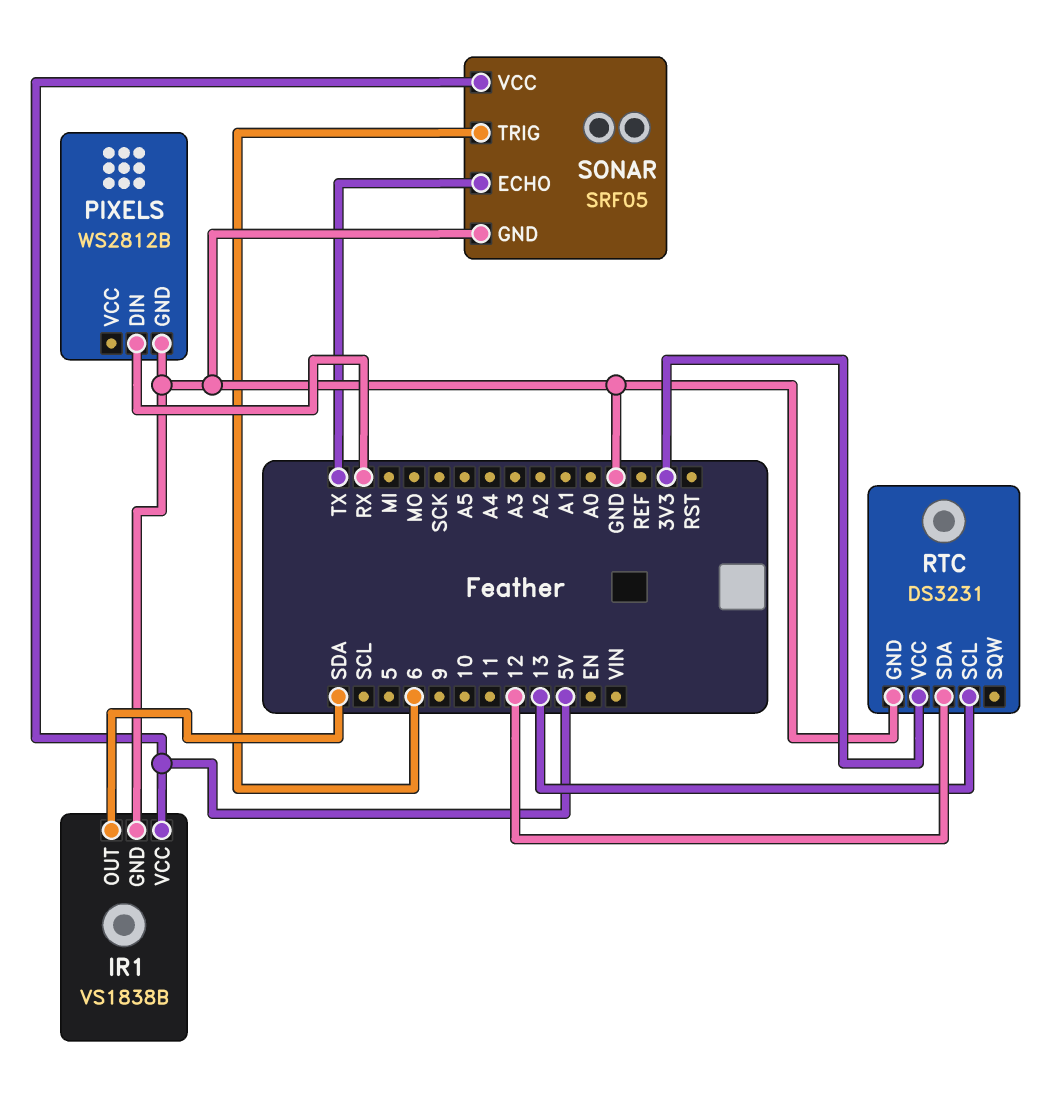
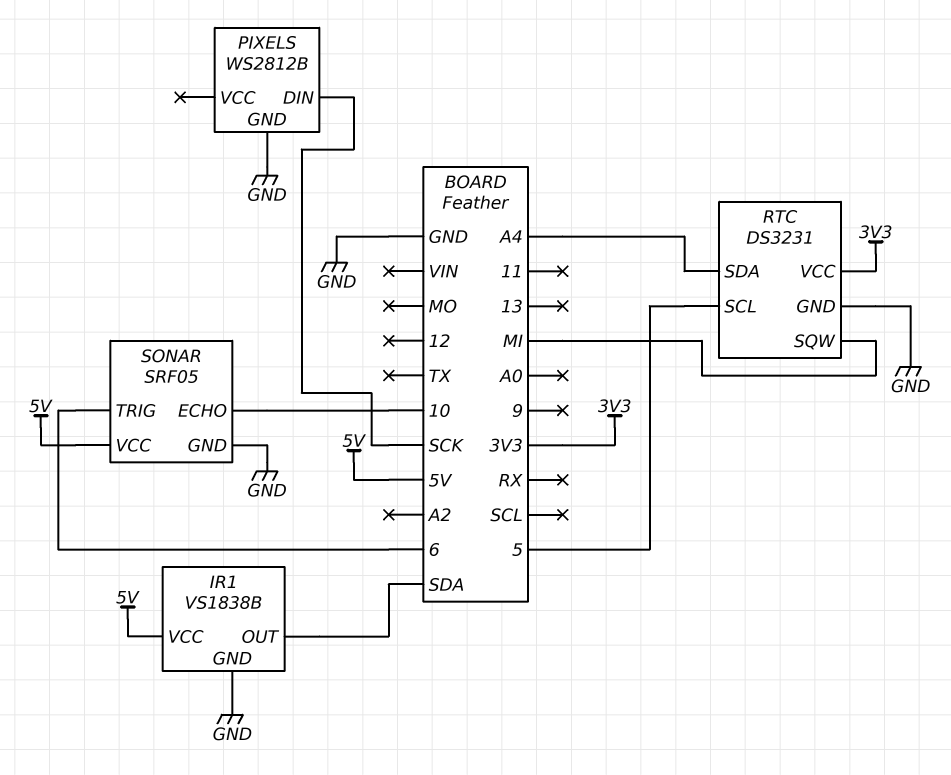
PIXELS pin DIN: RX -> SCK
RTC pin SCL: 13 -> 5
RTC pin SDA: 12 -> A4
RTC pin SQW: none -> MI
SONAR pin ECHO: TX -> 10

